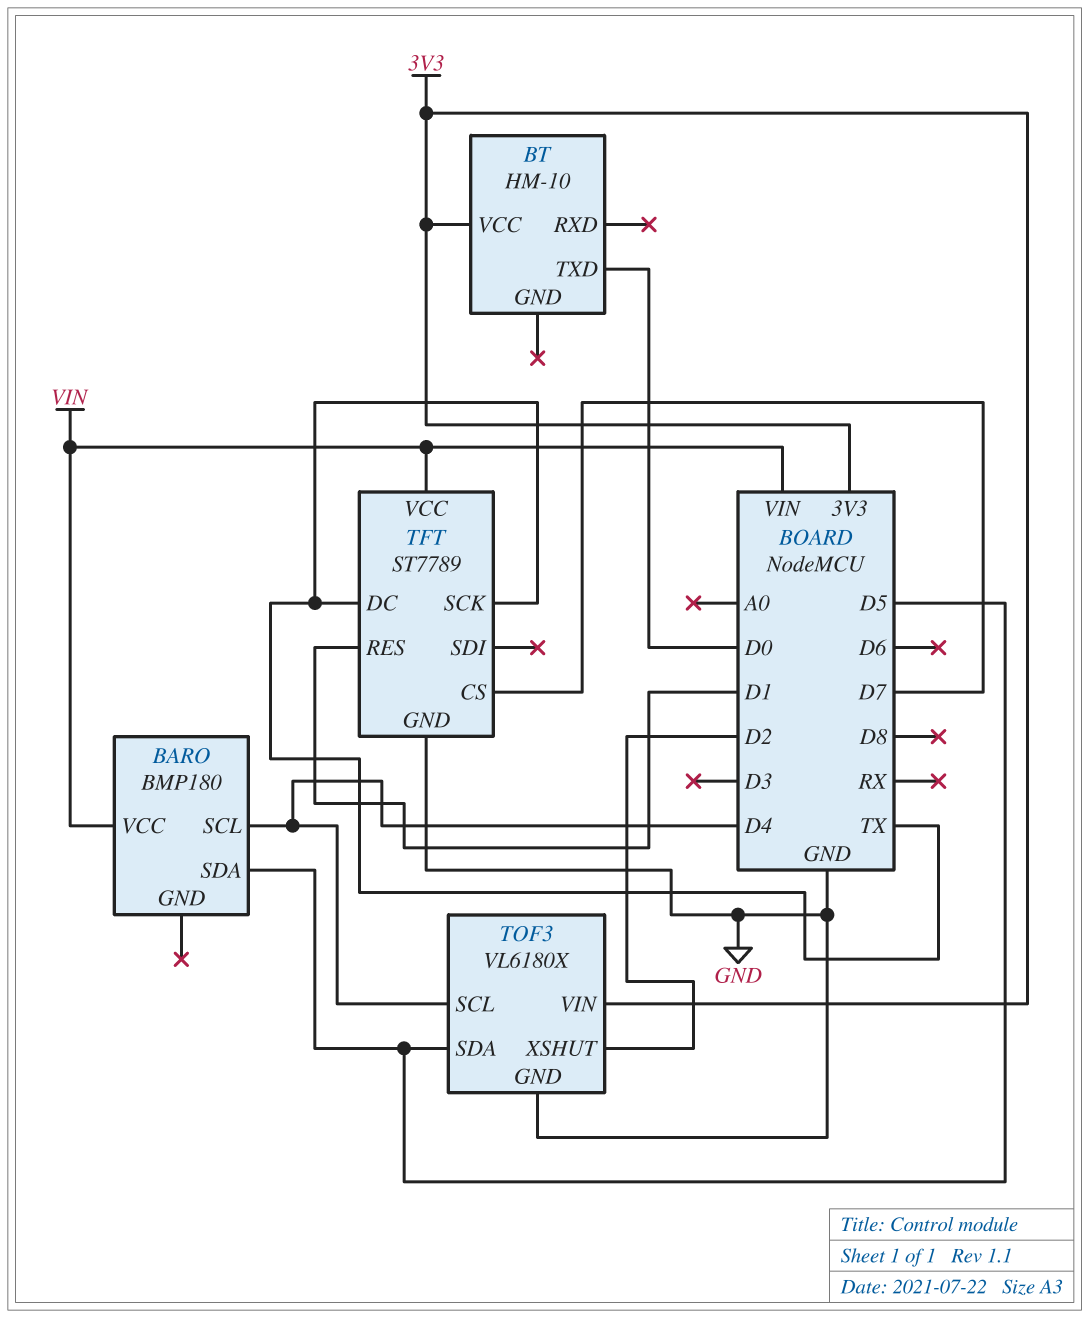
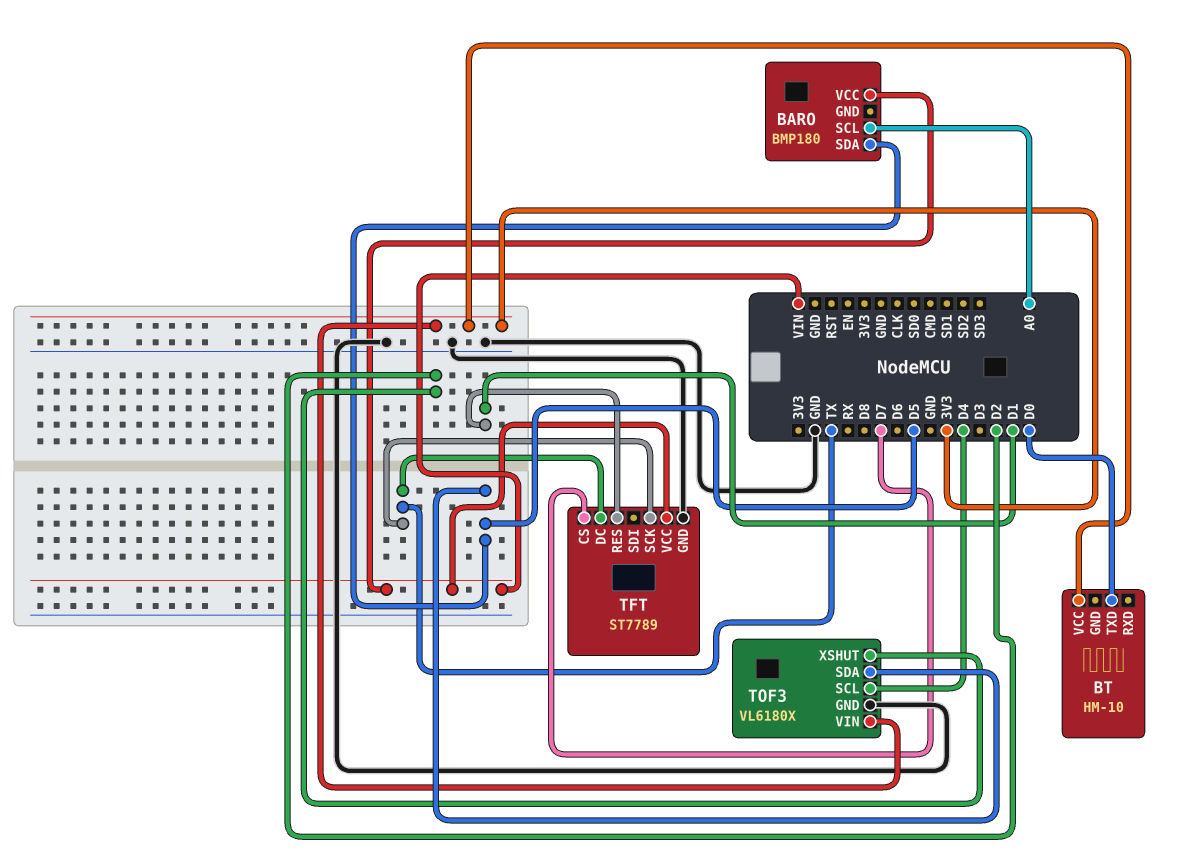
BARO pin SCL: D4 -> A0

